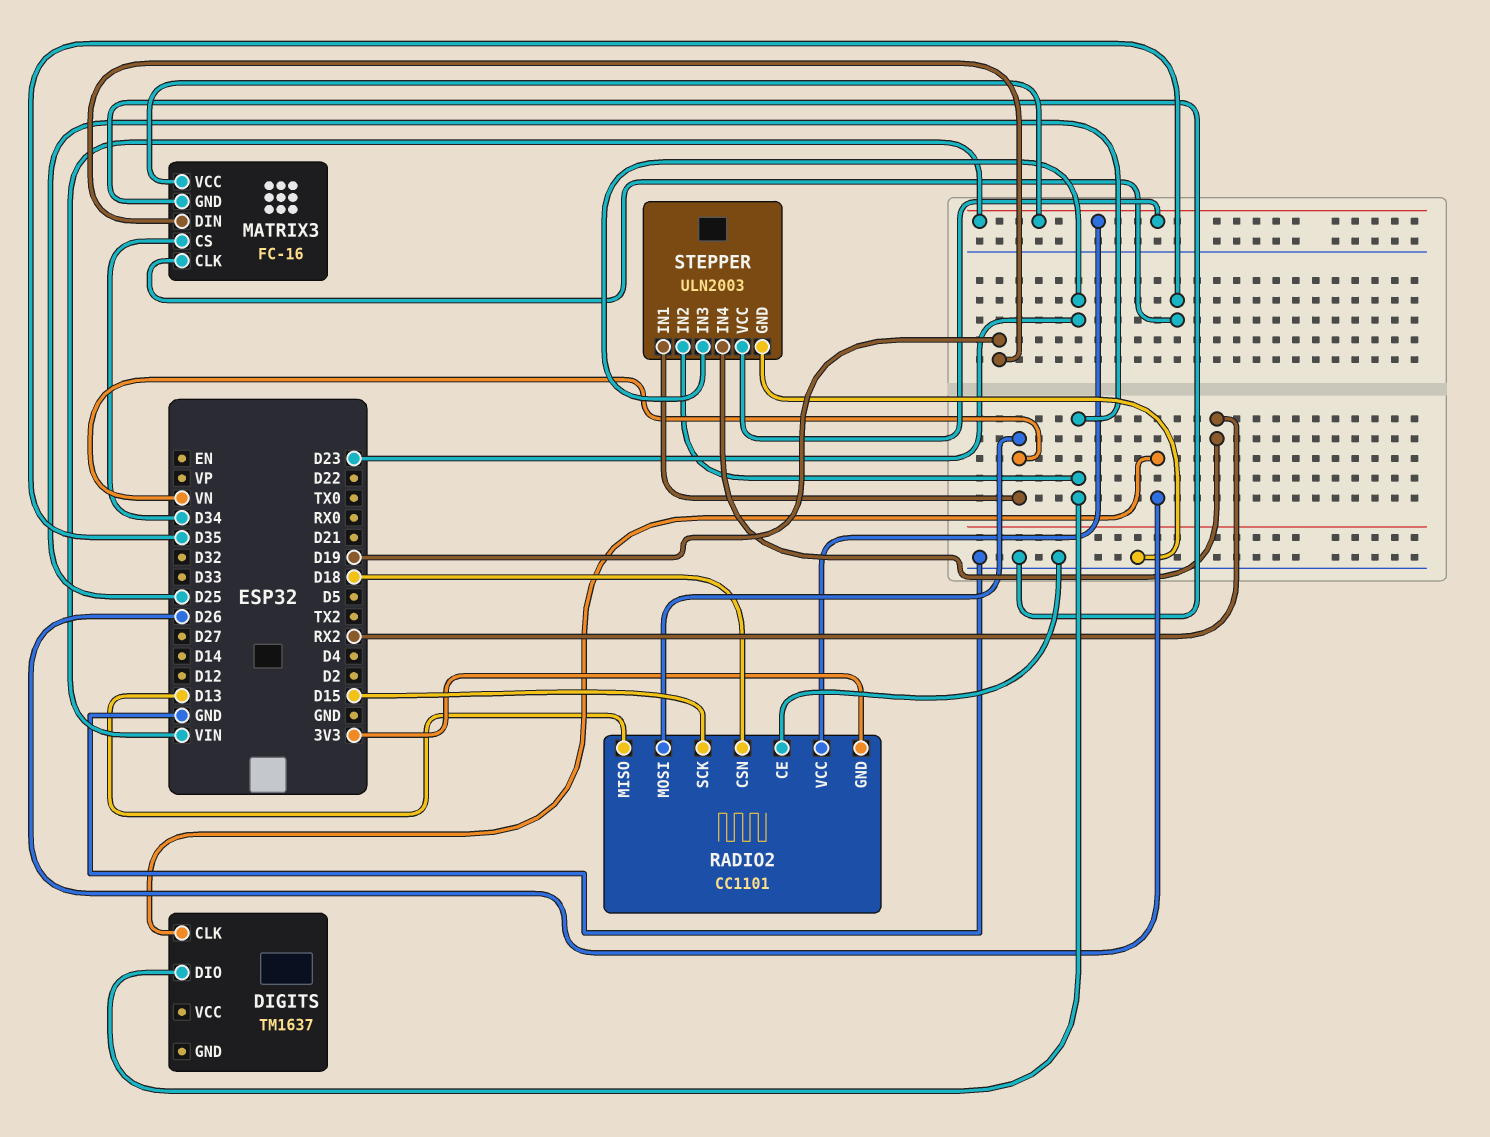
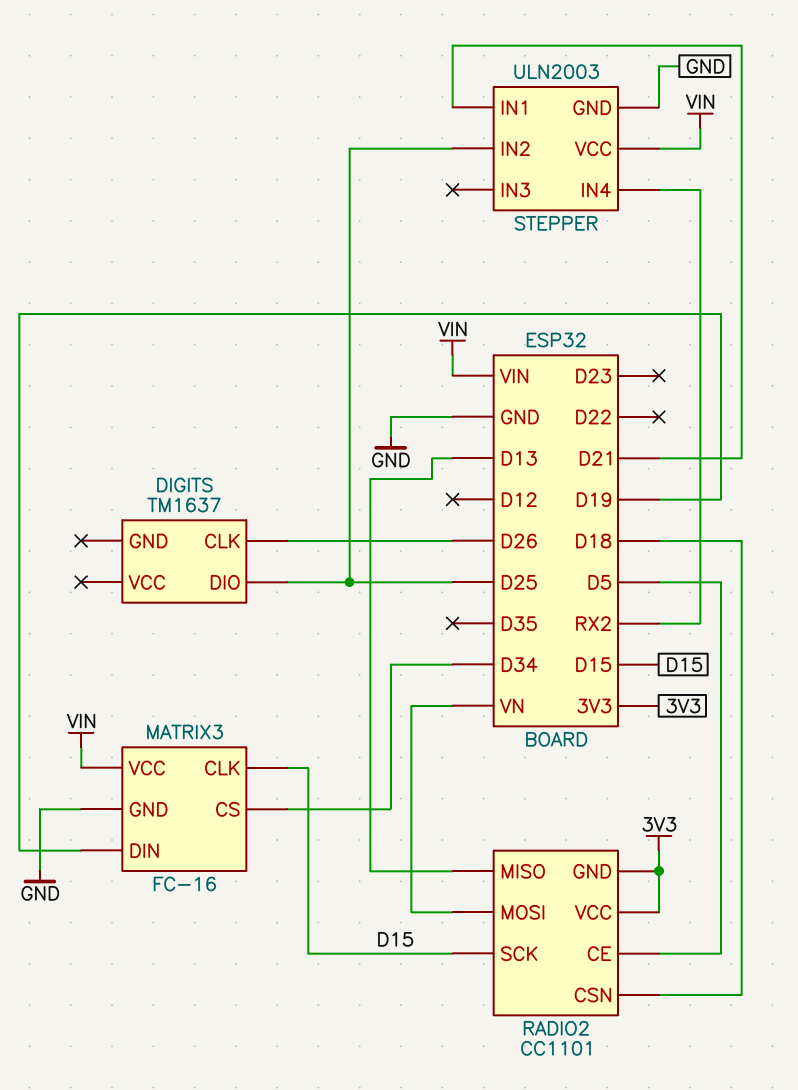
MATRIX3 pin CLK: D35 -> D15
RADIO2 pin CE: GND -> D5
RADIO2 pin VCC: VIN -> 3V3
STEPPER pin IN1: VN -> D21
STEPPER pin IN3: D23 -> none

